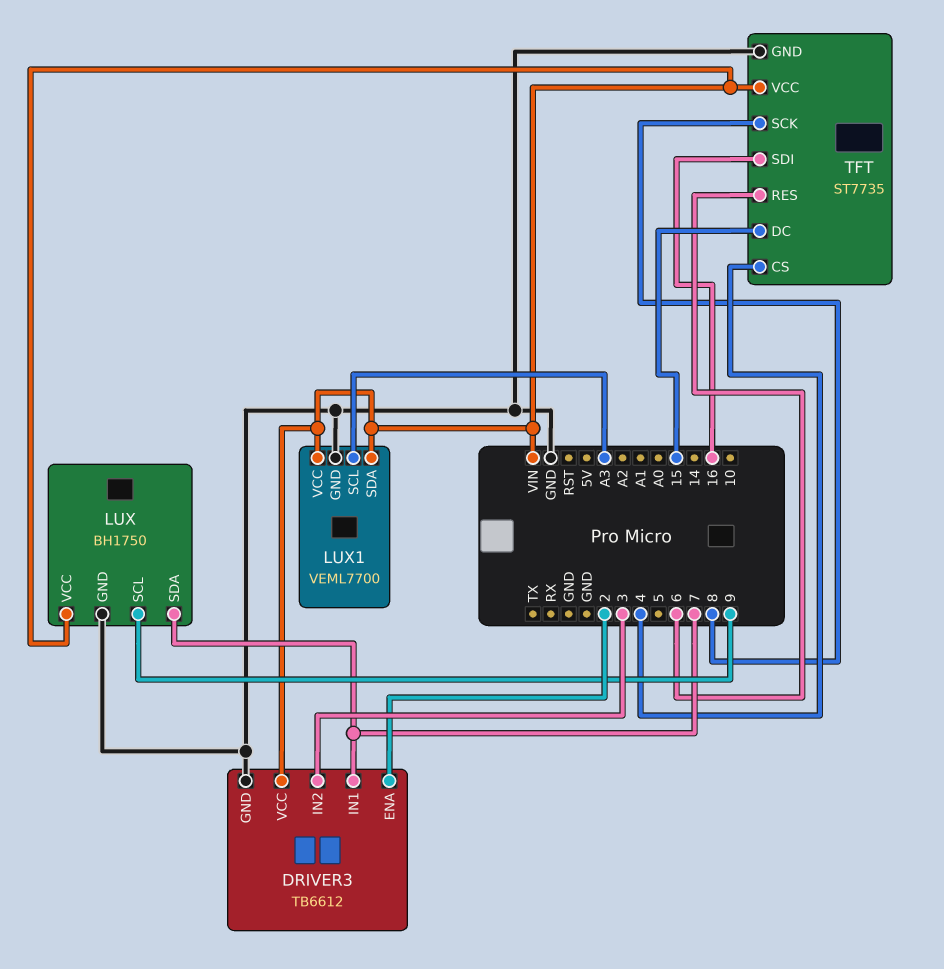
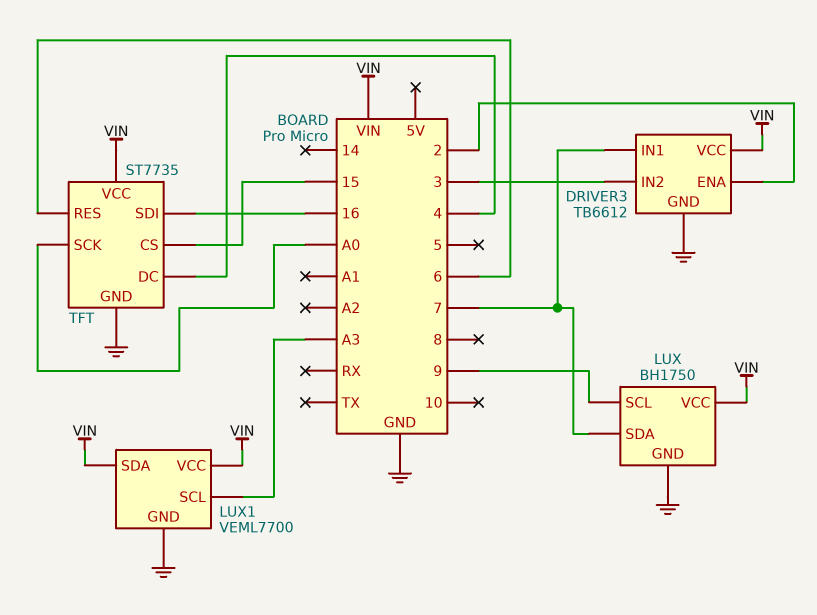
TFT pin CS: 4 -> 15
TFT pin DC: 15 -> 4
TFT pin SCK: 8 -> A0

